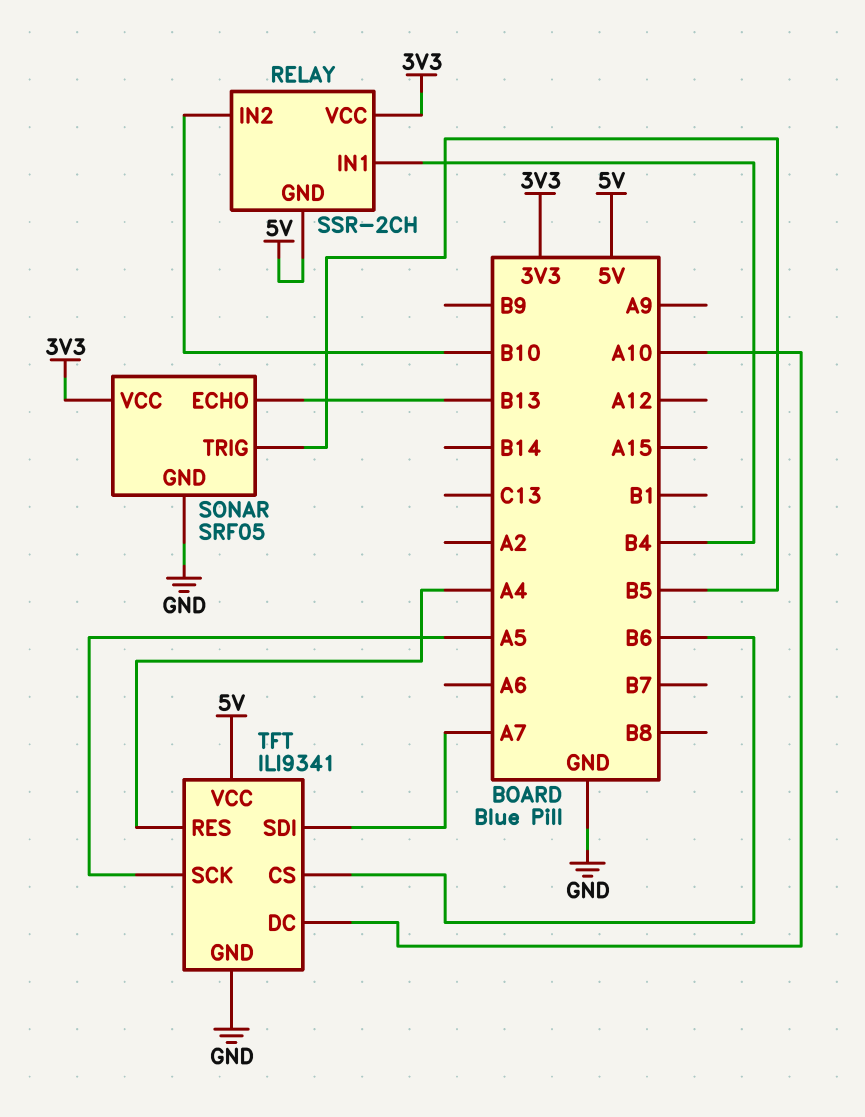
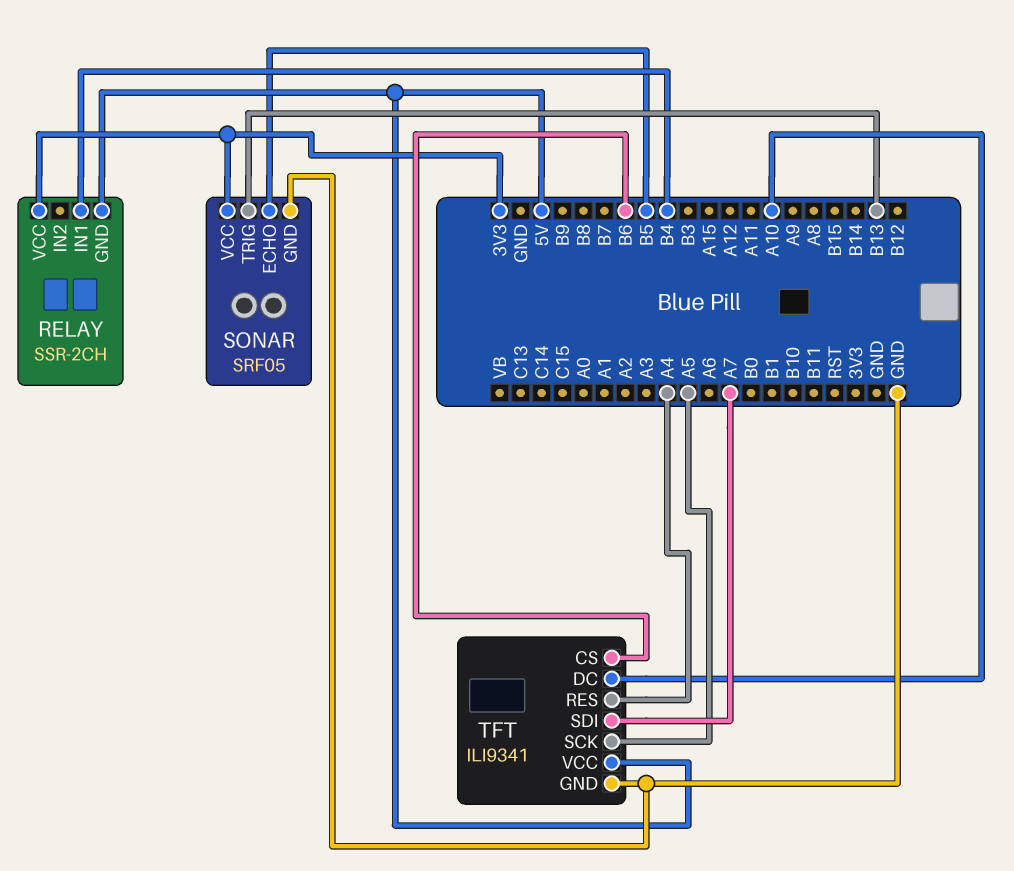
RELAY pin IN2: B10 -> none
SONAR pin ECHO: B13 -> B5
SONAR pin TRIG: B5 -> B13

